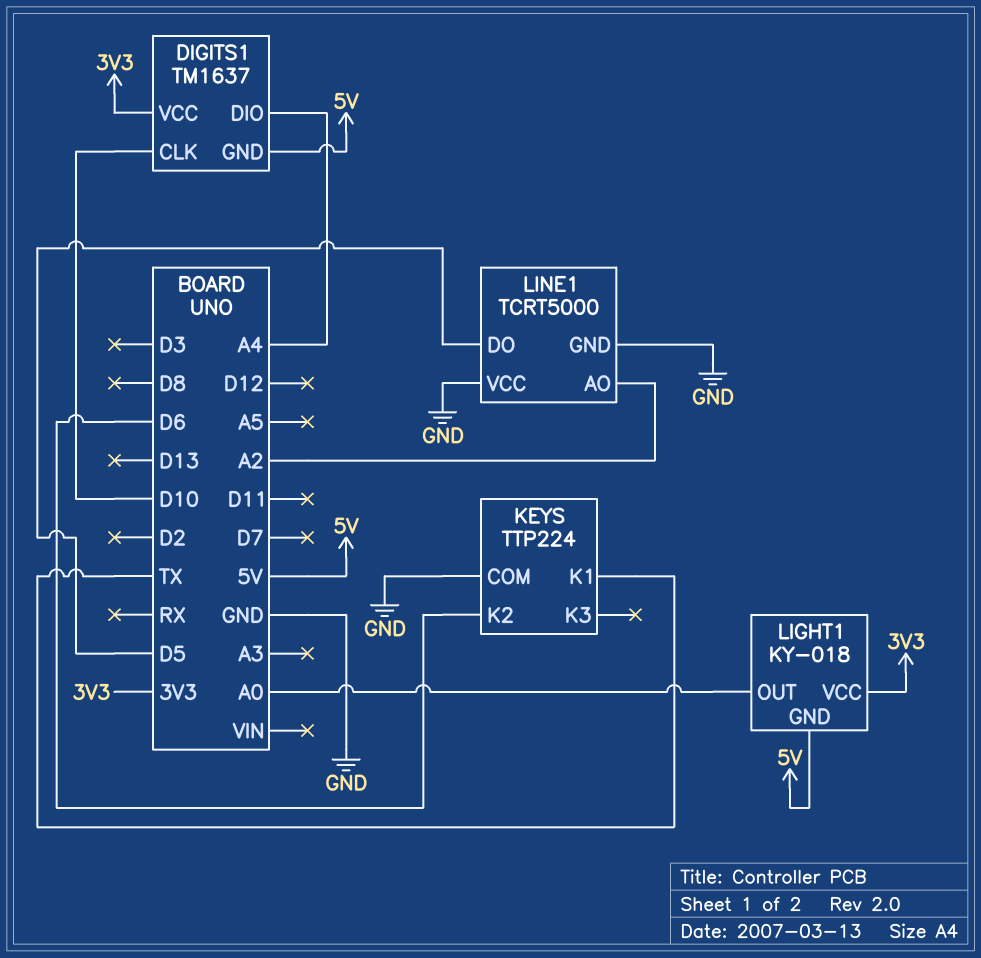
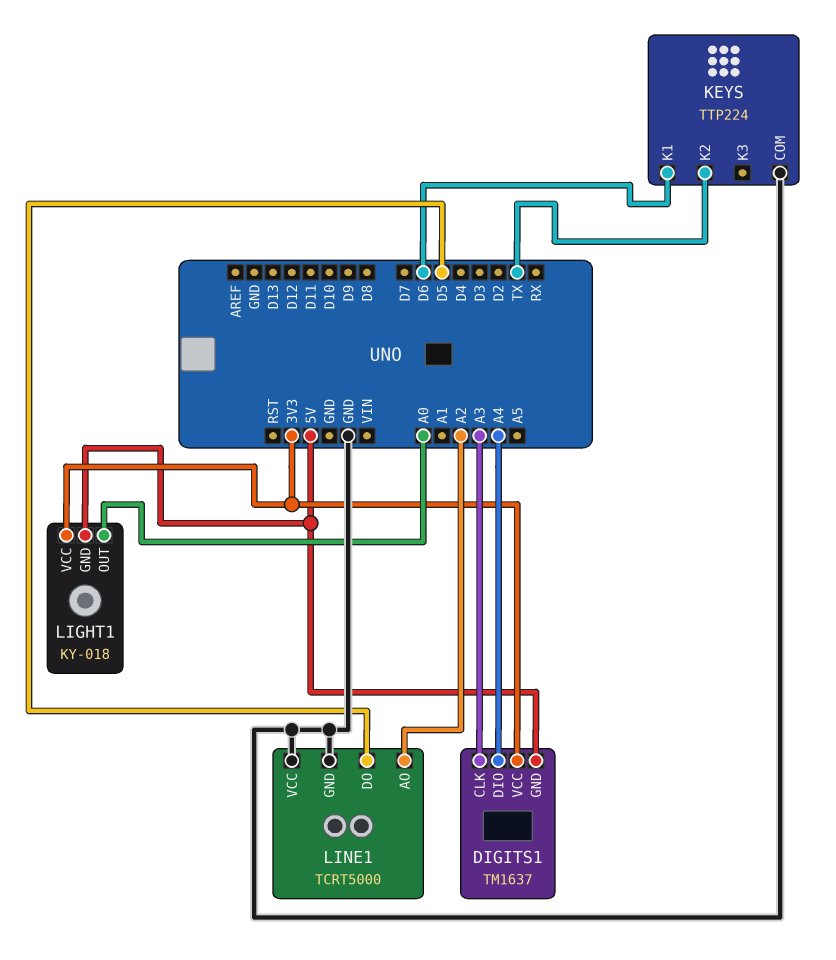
DIGITS1 pin CLK: D10 -> A3
KEYS pin K1: TX -> D6
KEYS pin K2: D6 -> TX

